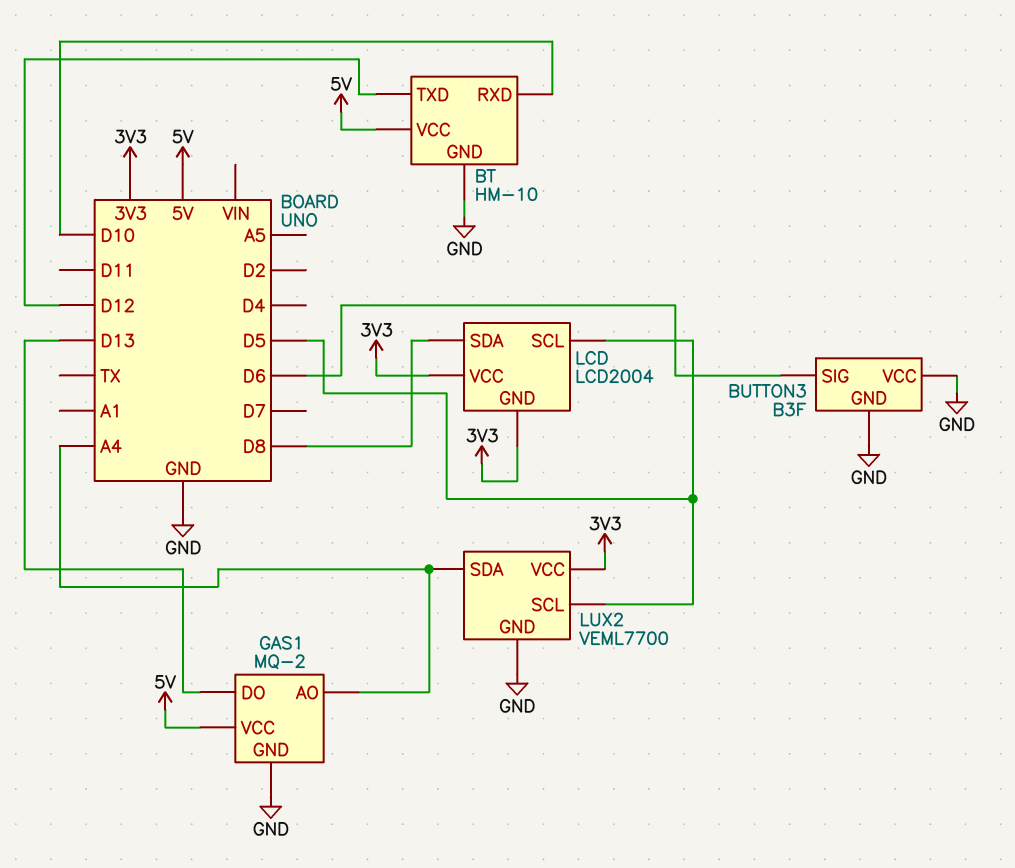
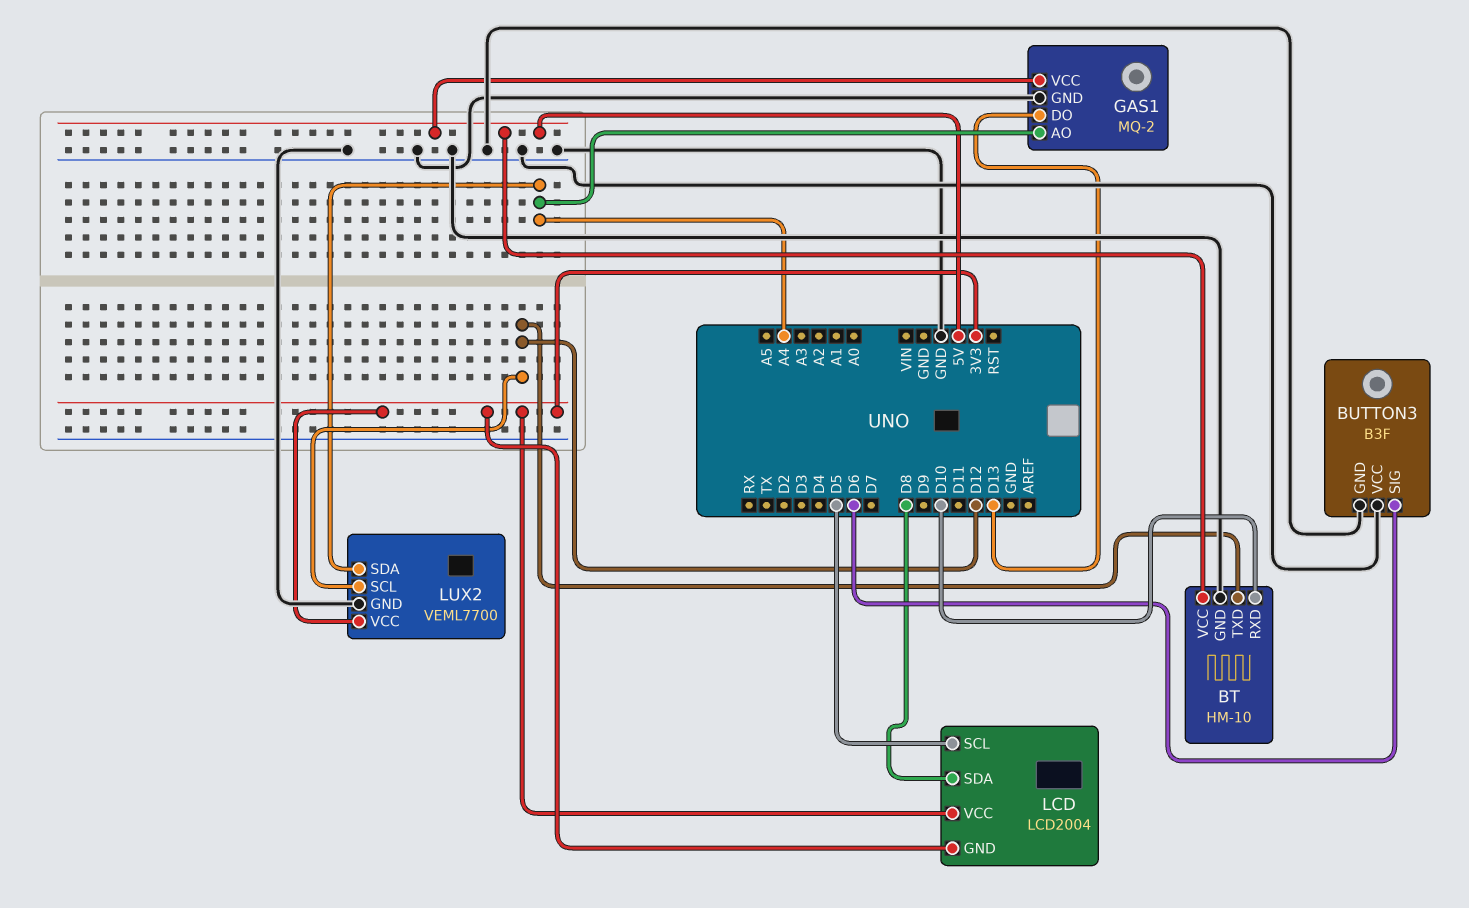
LUX2 pin SCL: D5 -> D12

